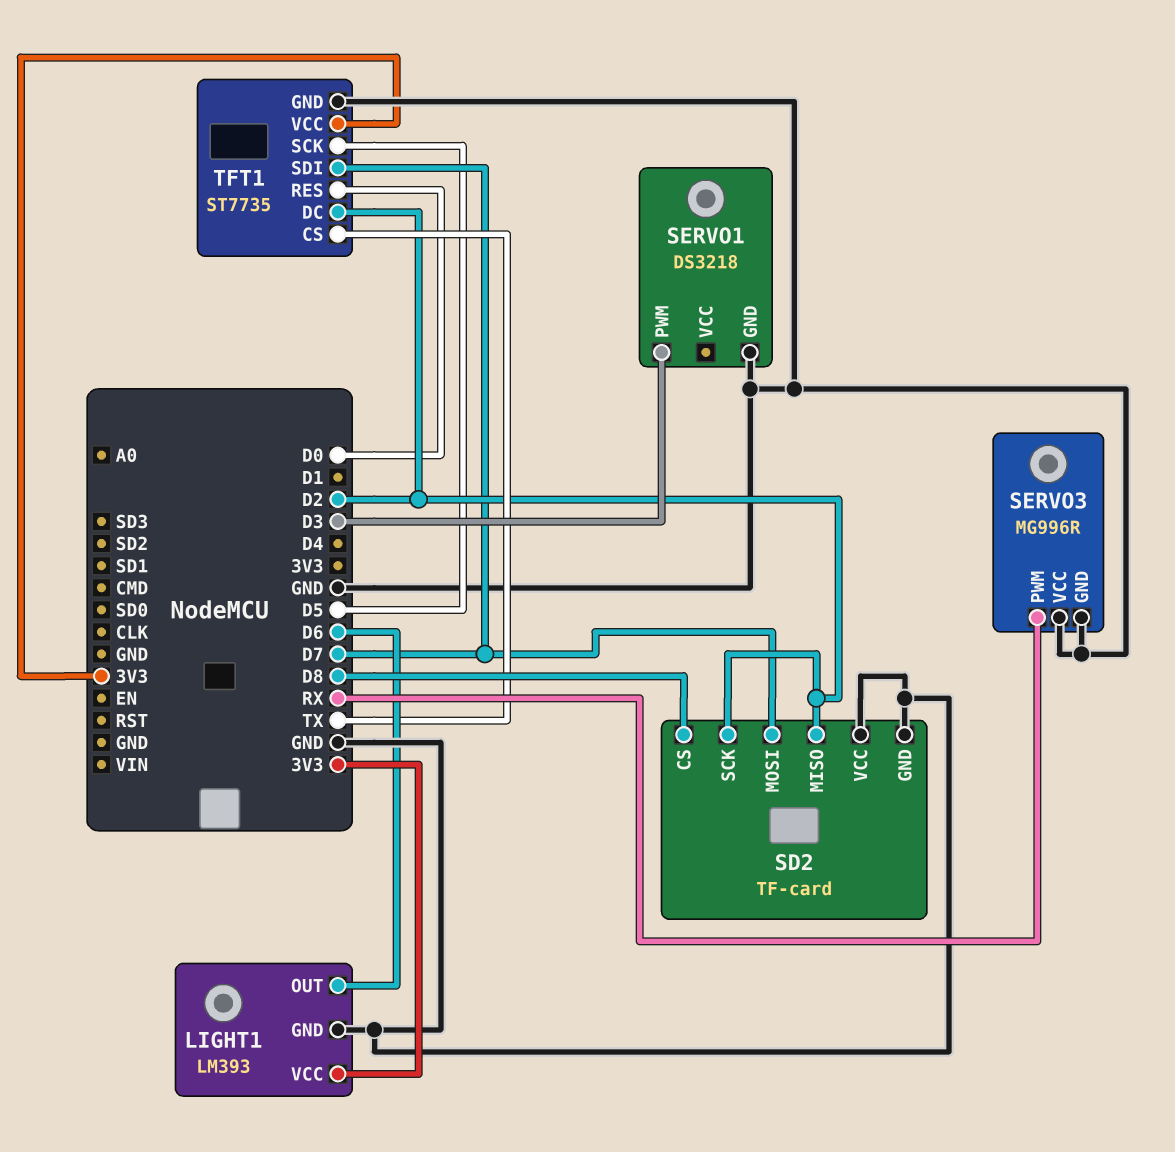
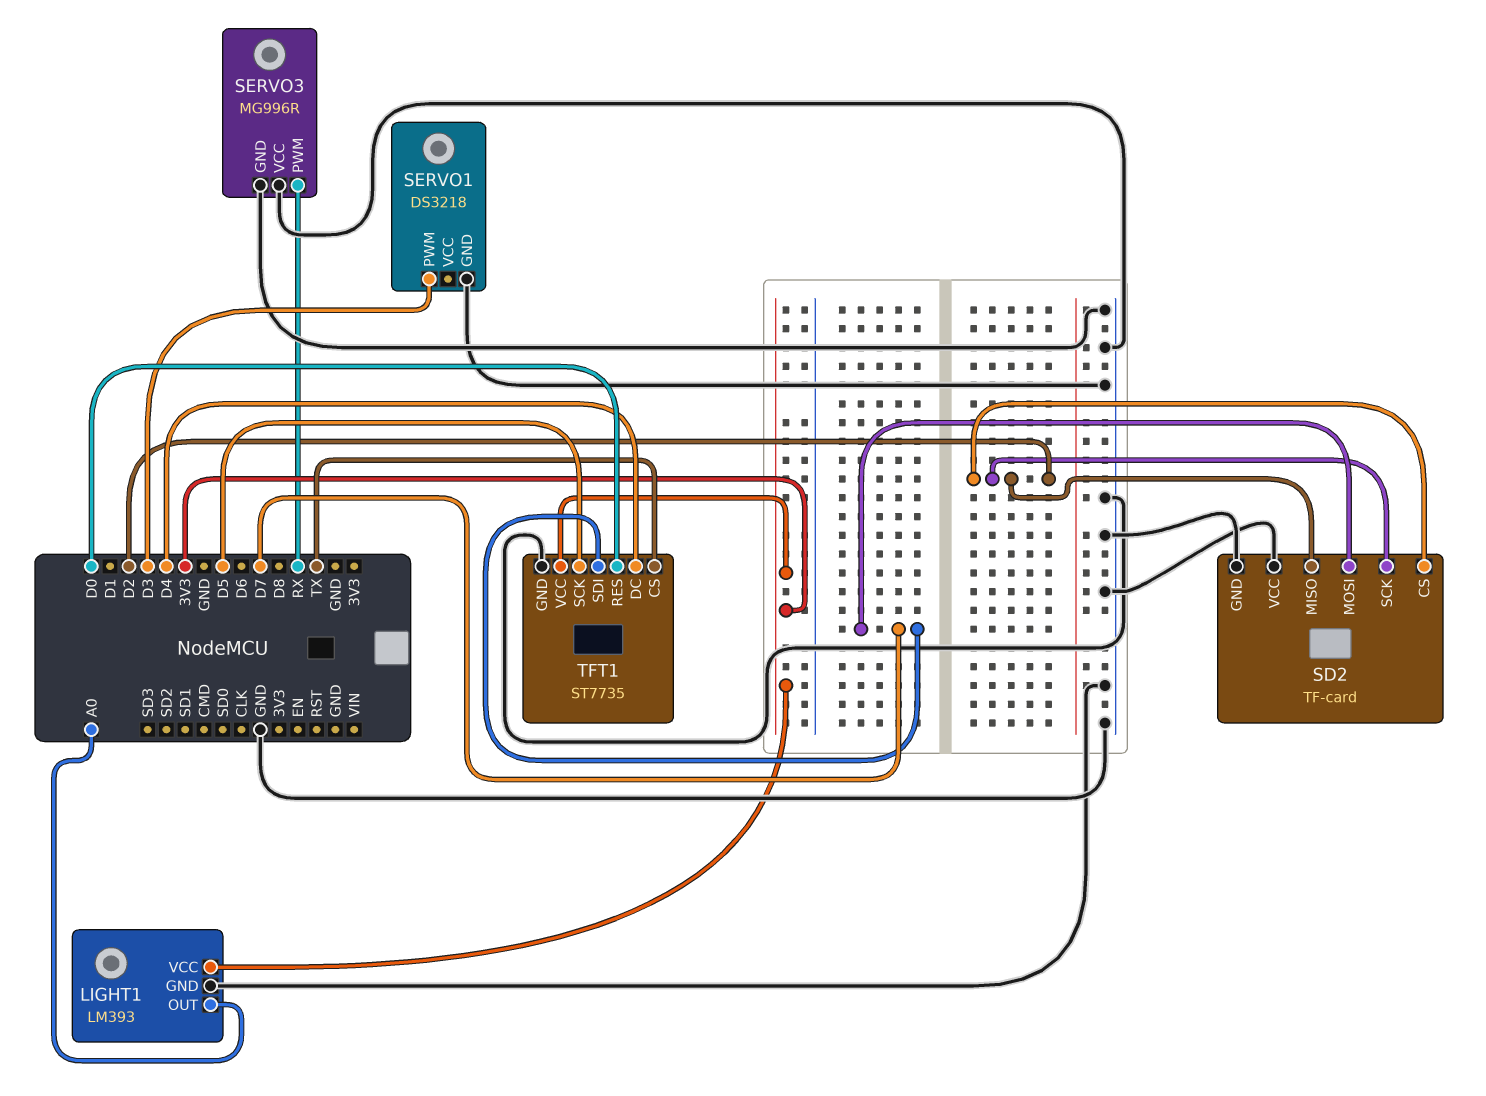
LIGHT1 pin OUT: D6 -> A0
SD2 pin CS: D8 -> D2
TFT1 pin DC: D2 -> D4

